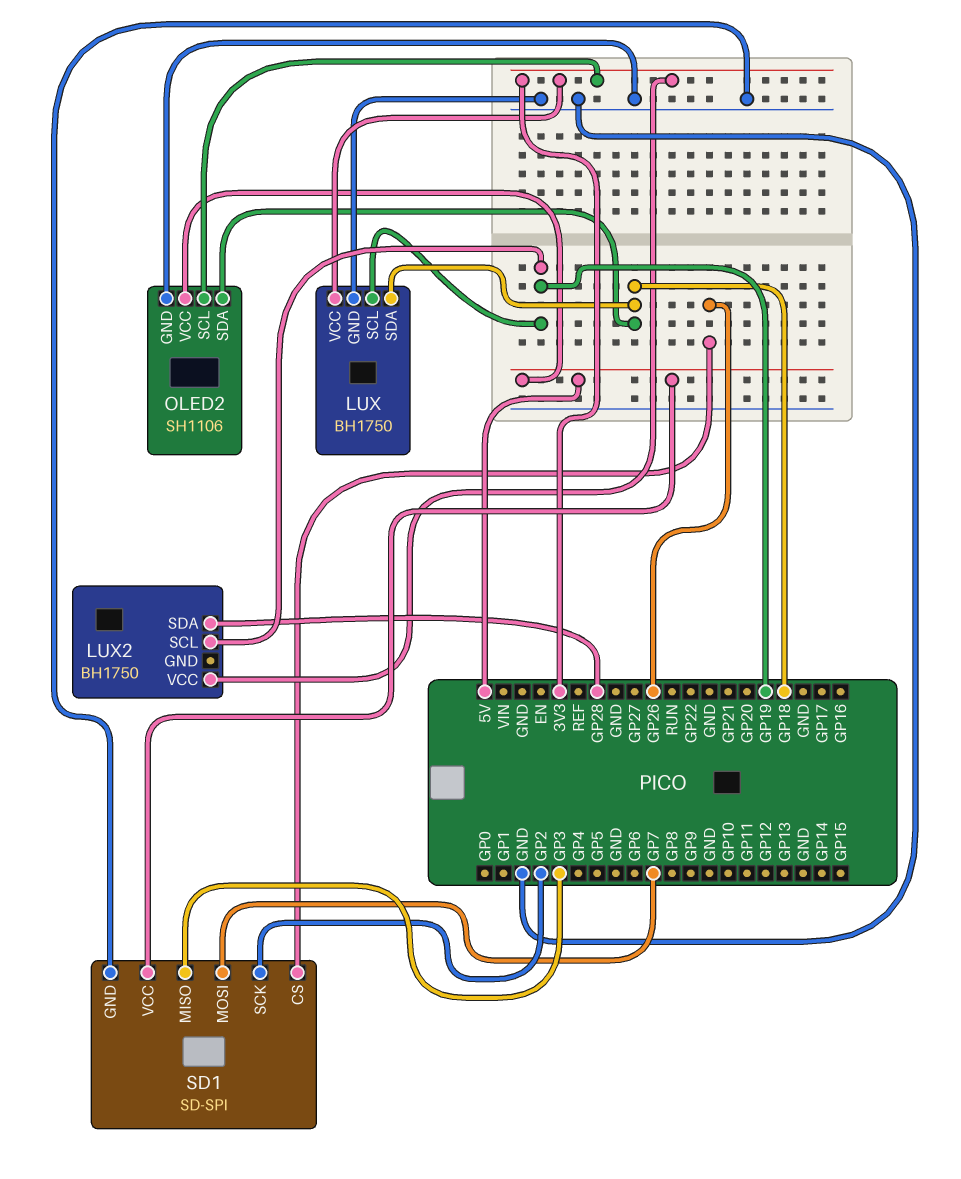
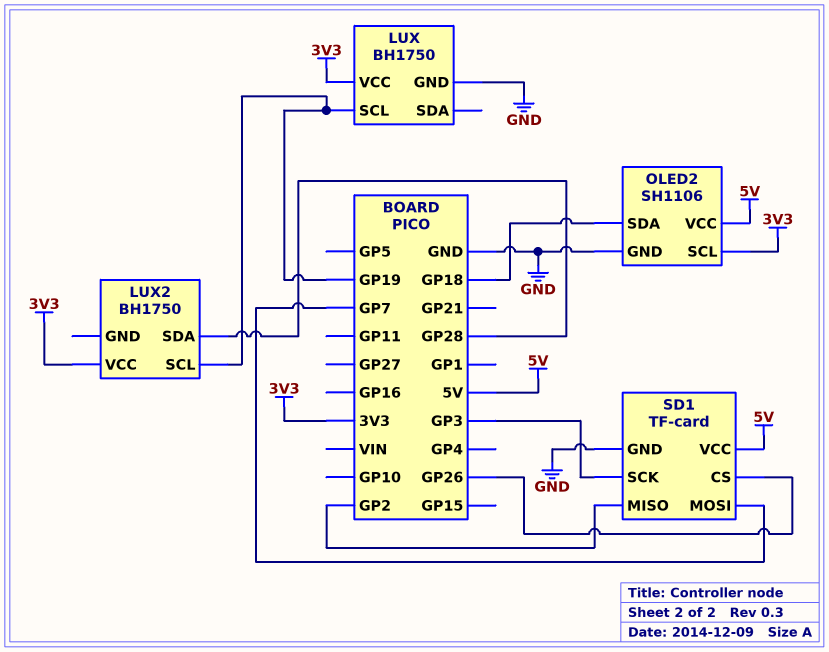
LUX pin SDA: GP18 -> none
SD1: SD-SPI -> TF-card
SD1 pin MISO: GP3 -> GP2
SD1 pin SCK: GP2 -> GP3

